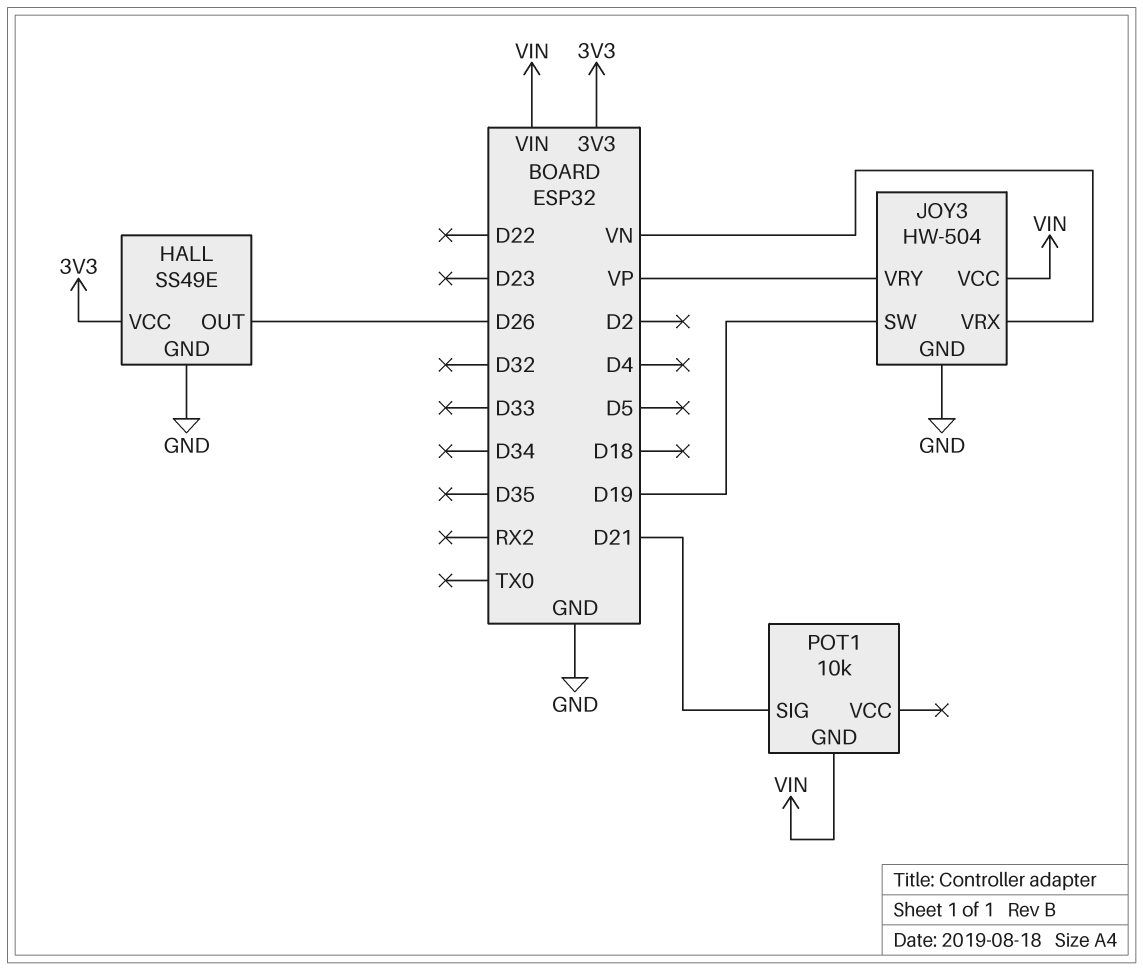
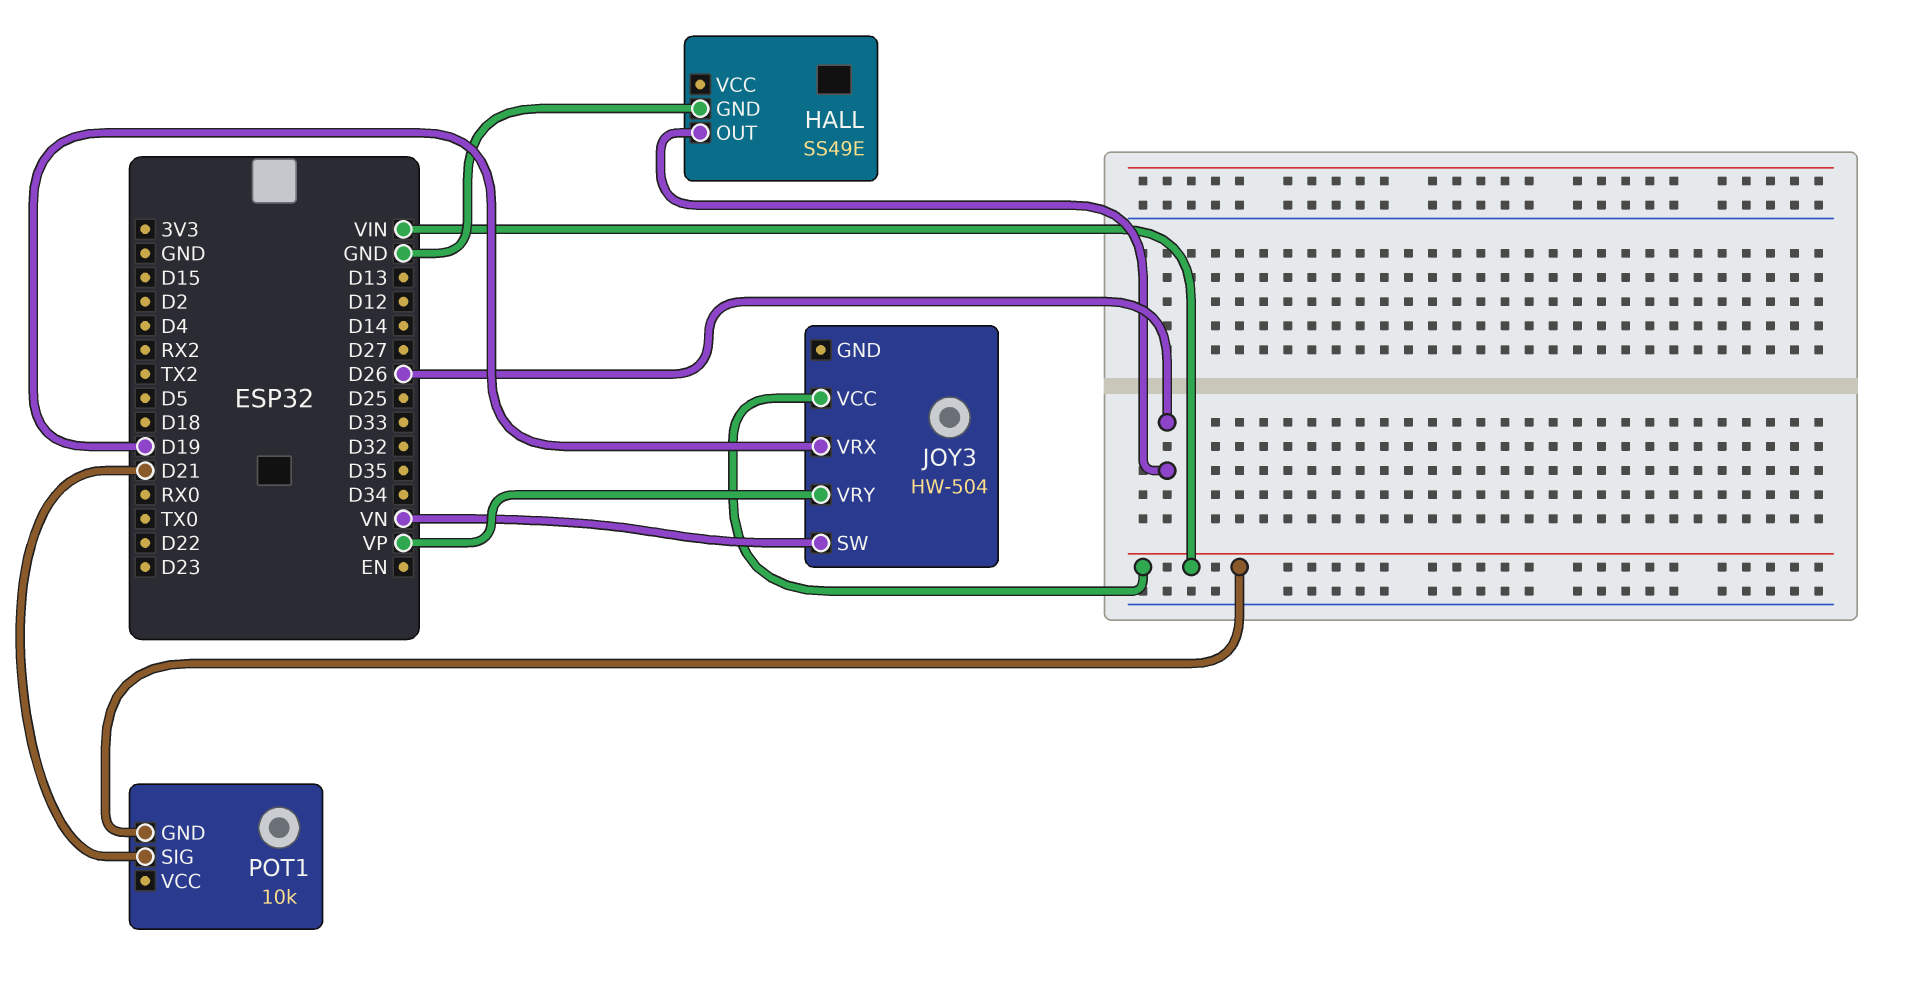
HALL pin VCC: 3V3 -> none
JOY3 pin GND: GND -> none
JOY3 pin SW: D19 -> VN
JOY3 pin VRX: VN -> D19

